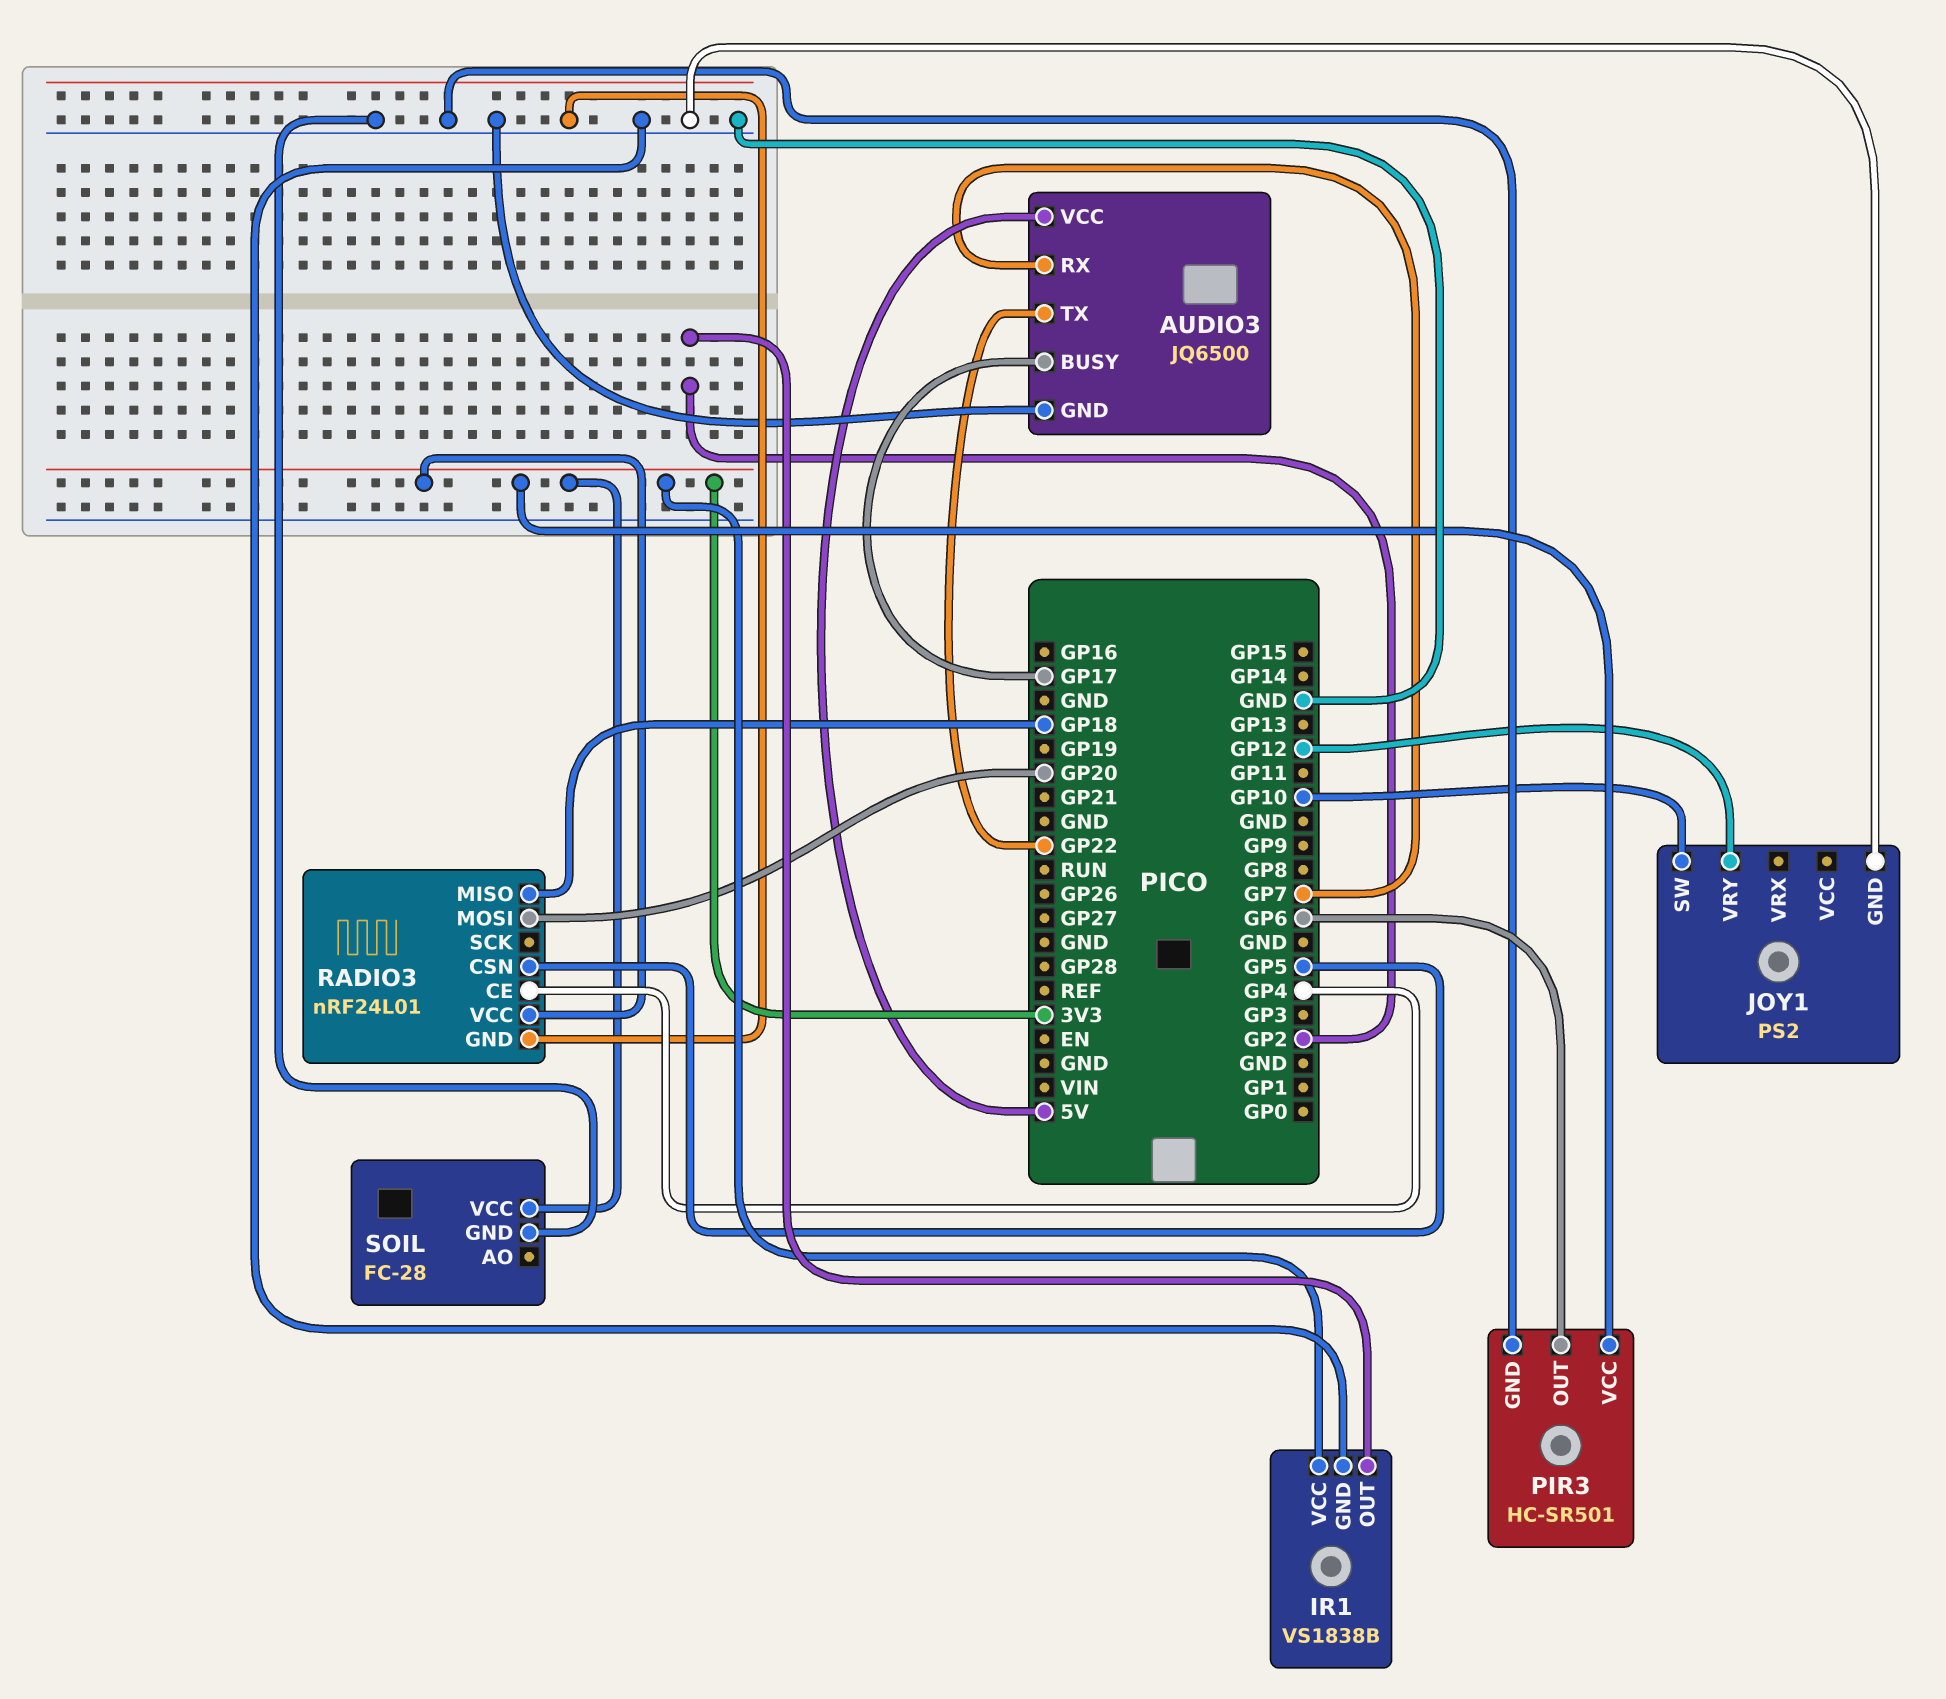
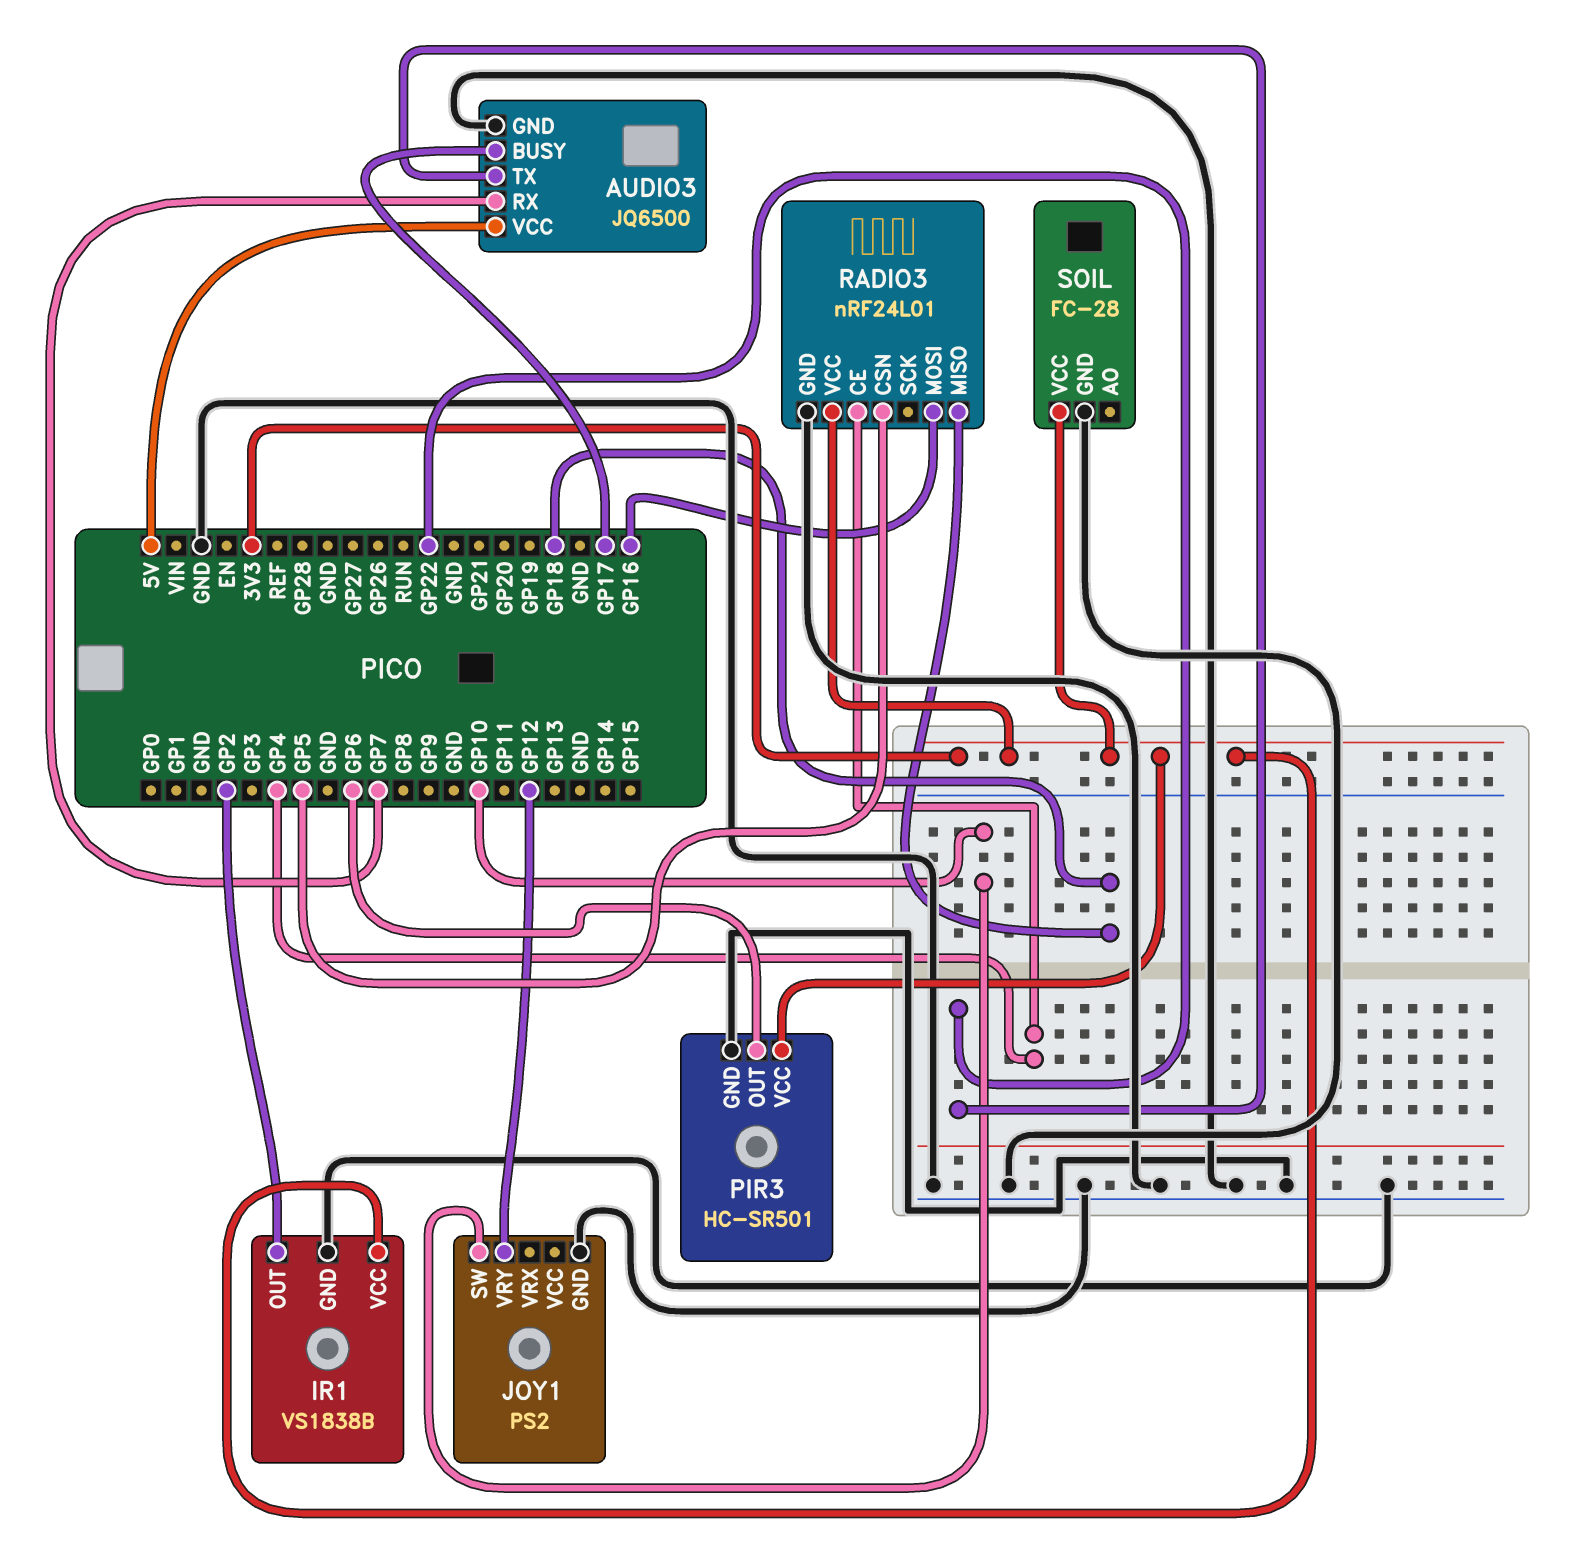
RADIO3 pin MOSI: GP20 -> GP16

